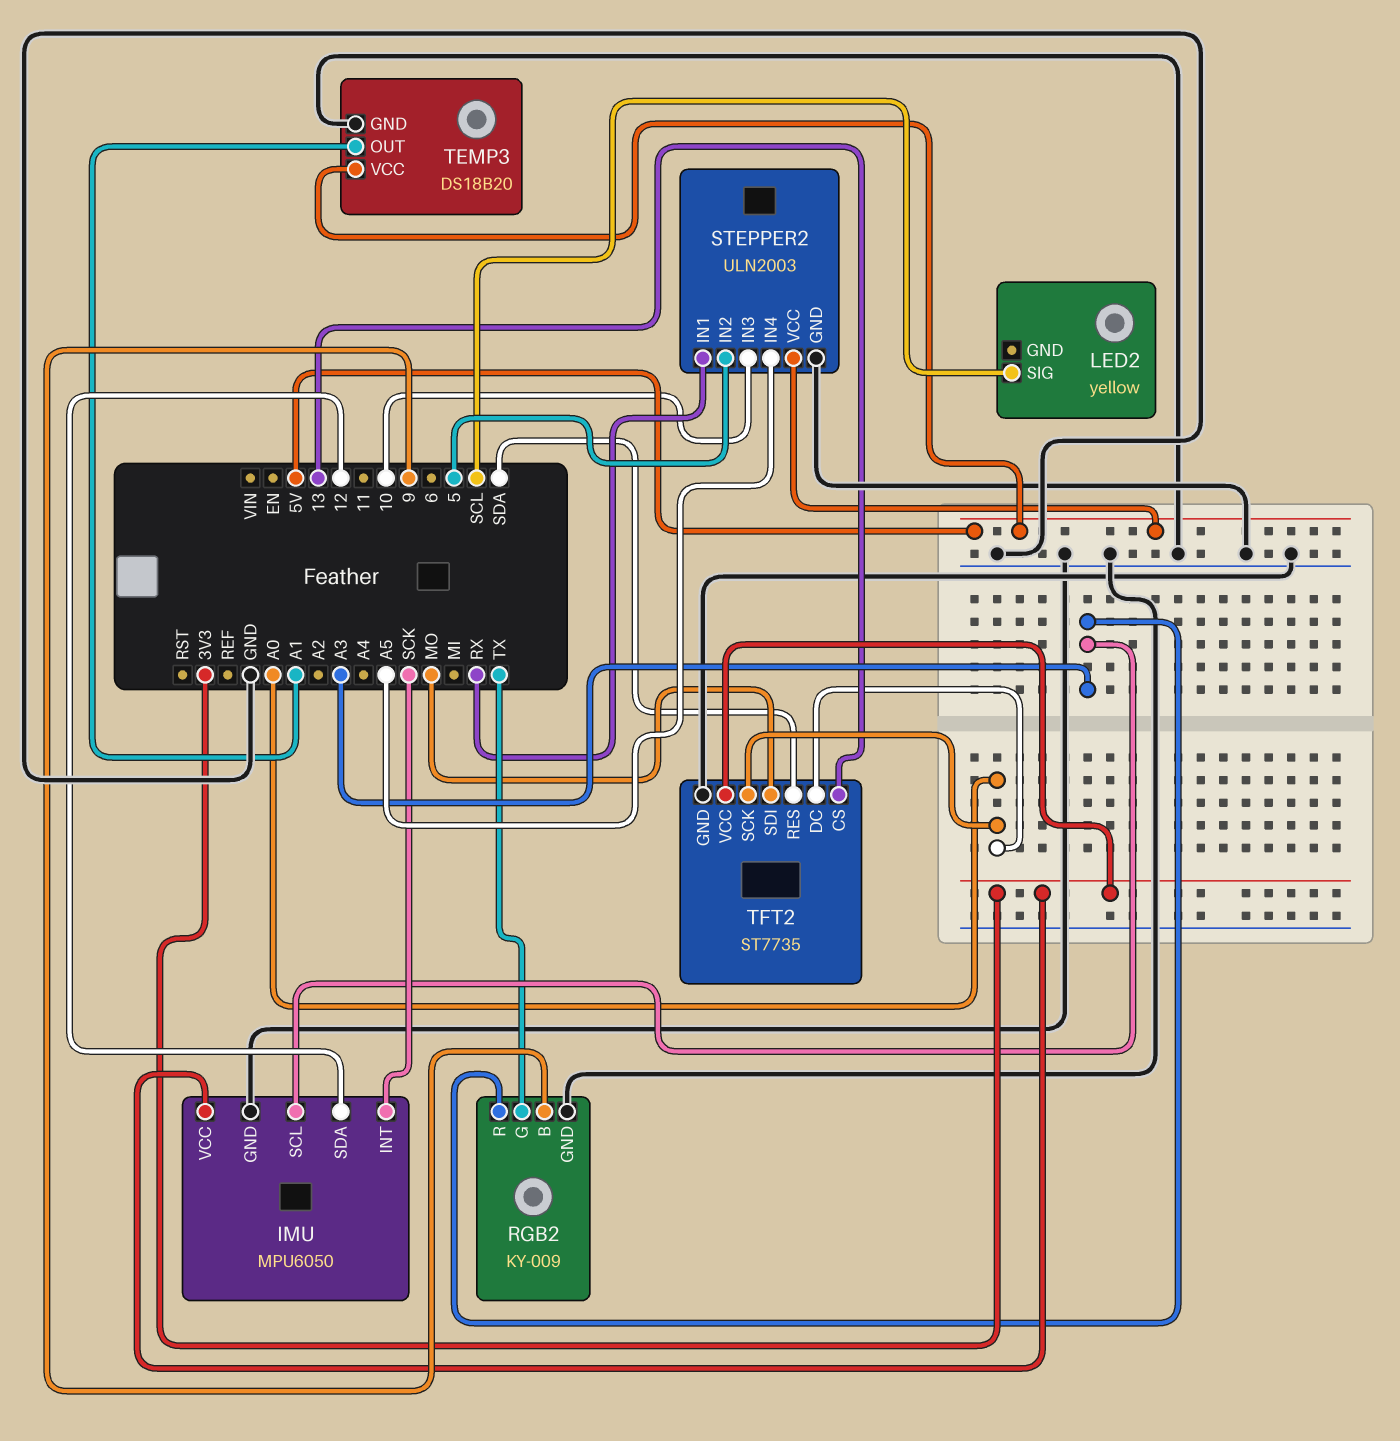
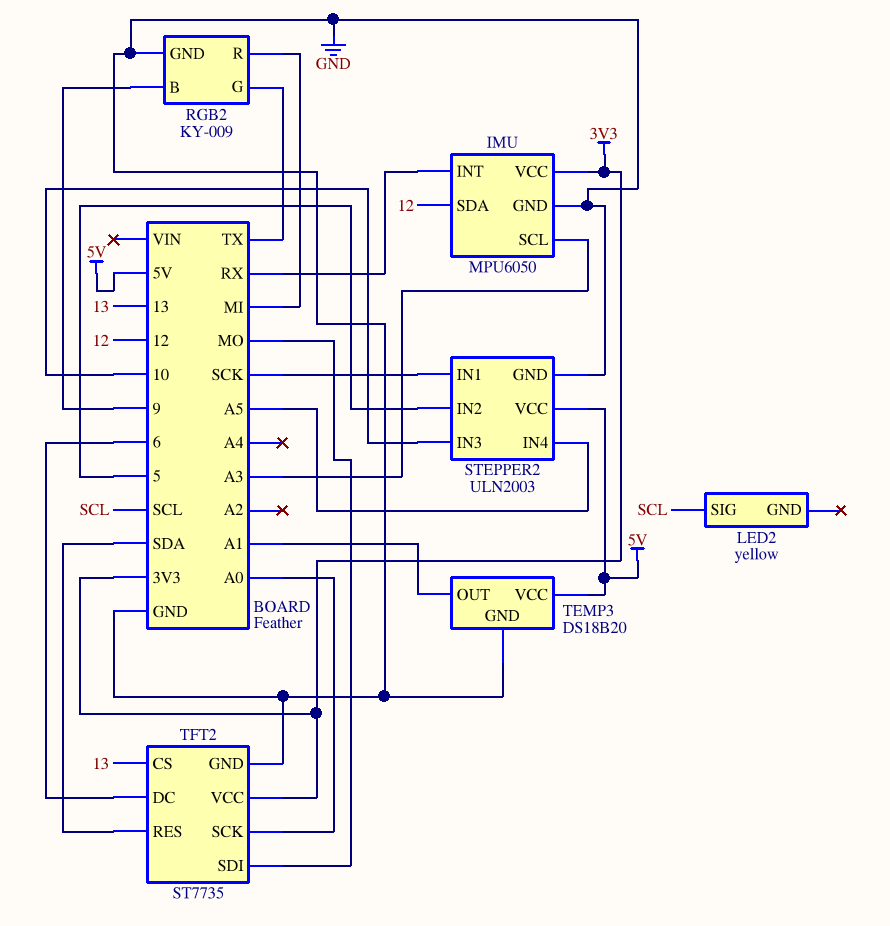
IMU pin INT: SCK -> RX
RGB2 pin R: A3 -> MI
STEPPER2 pin IN1: RX -> SCK
TFT2 pin DC: A0 -> 6

